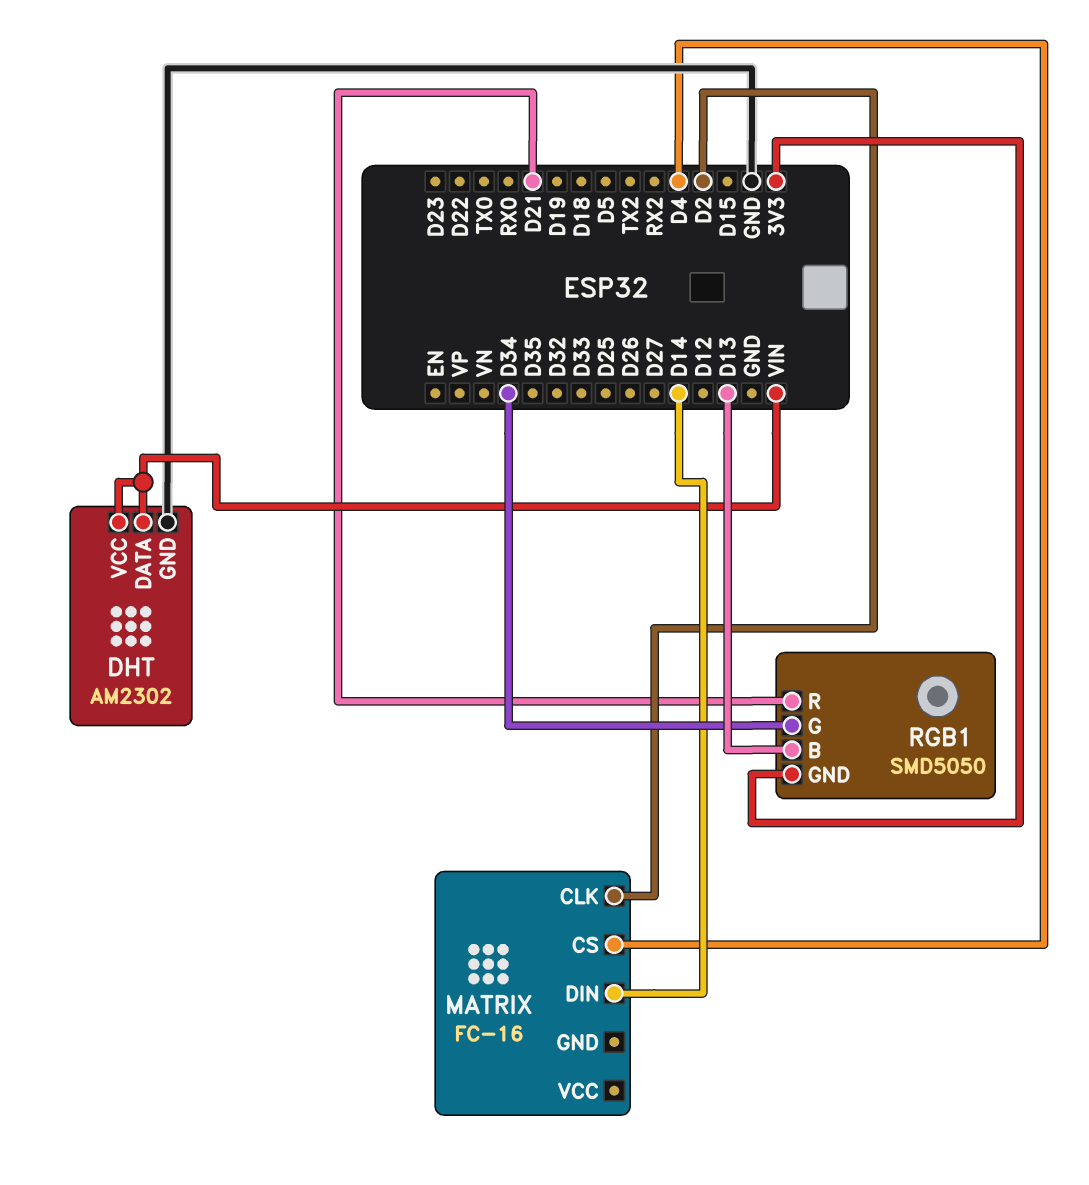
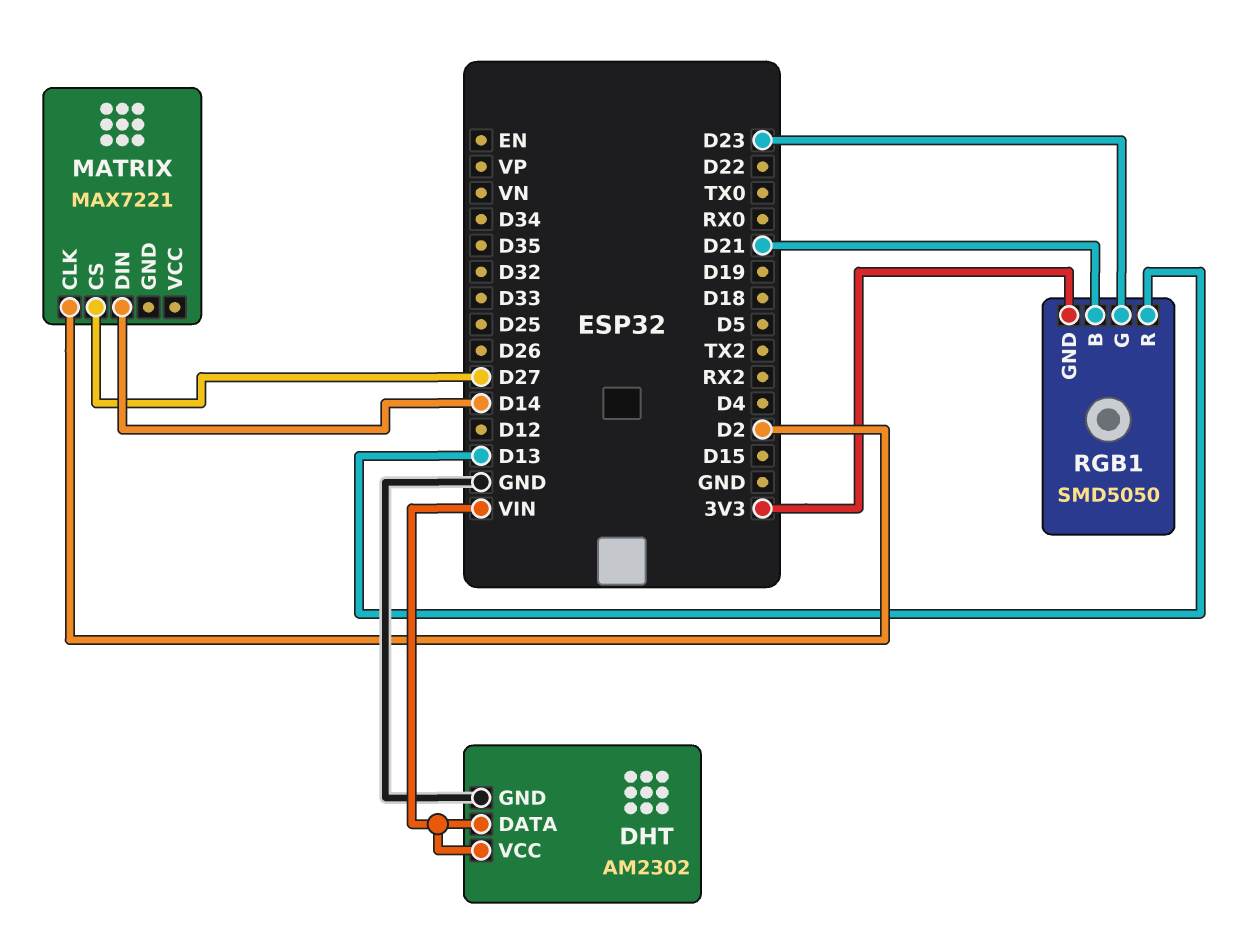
MATRIX: FC-16 -> MAX7221
MATRIX pin CS: D4 -> D27
RGB1 pin B: D13 -> D21
RGB1 pin G: D34 -> D23
RGB1 pin R: D21 -> D13

